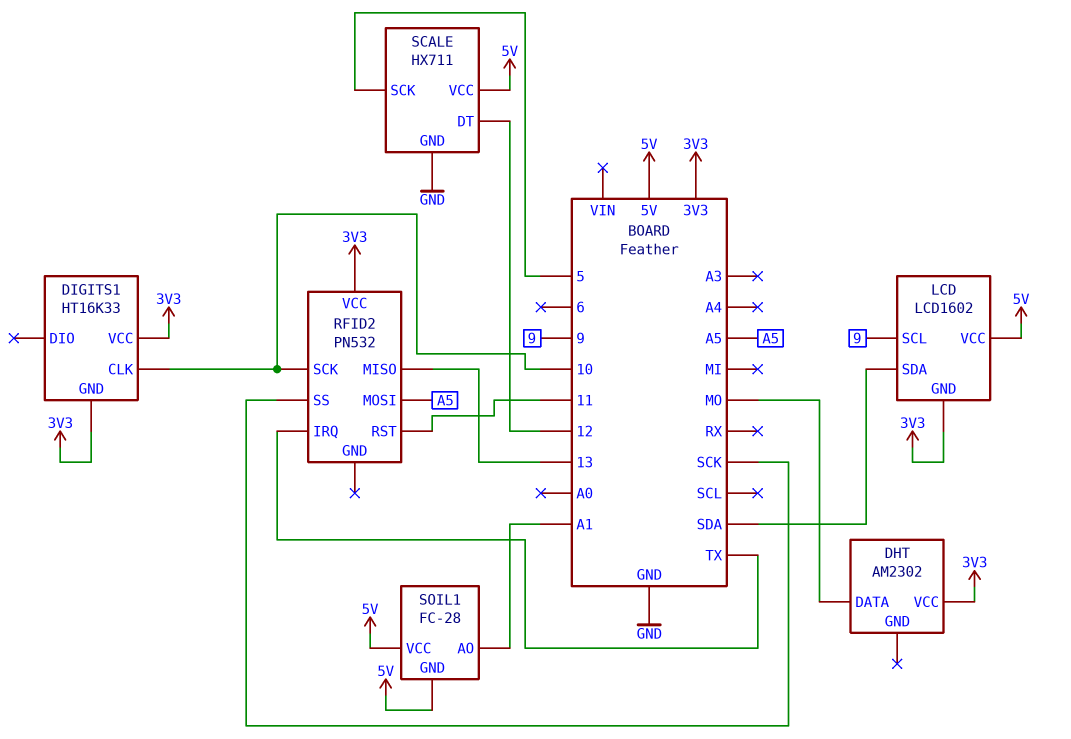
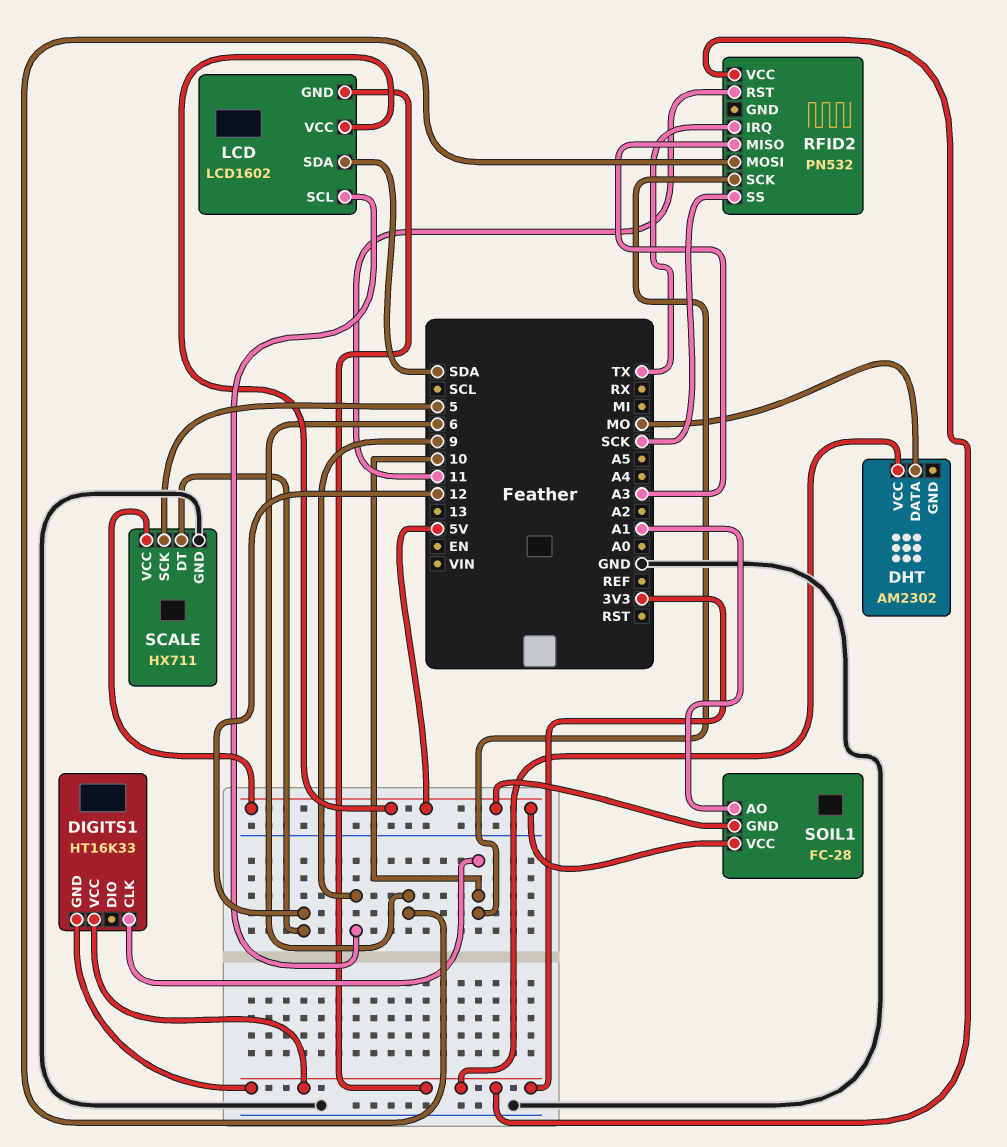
RFID2 pin MISO: 13 -> A3
RFID2 pin MOSI: A5 -> 6

